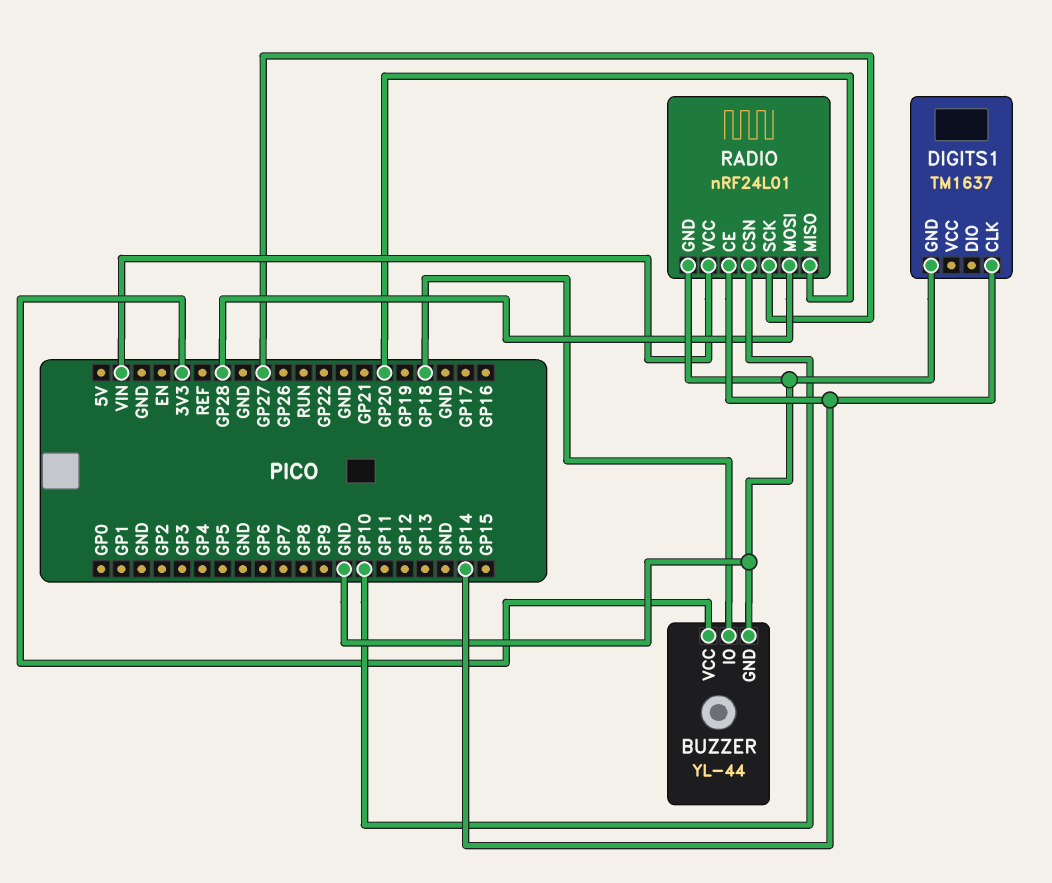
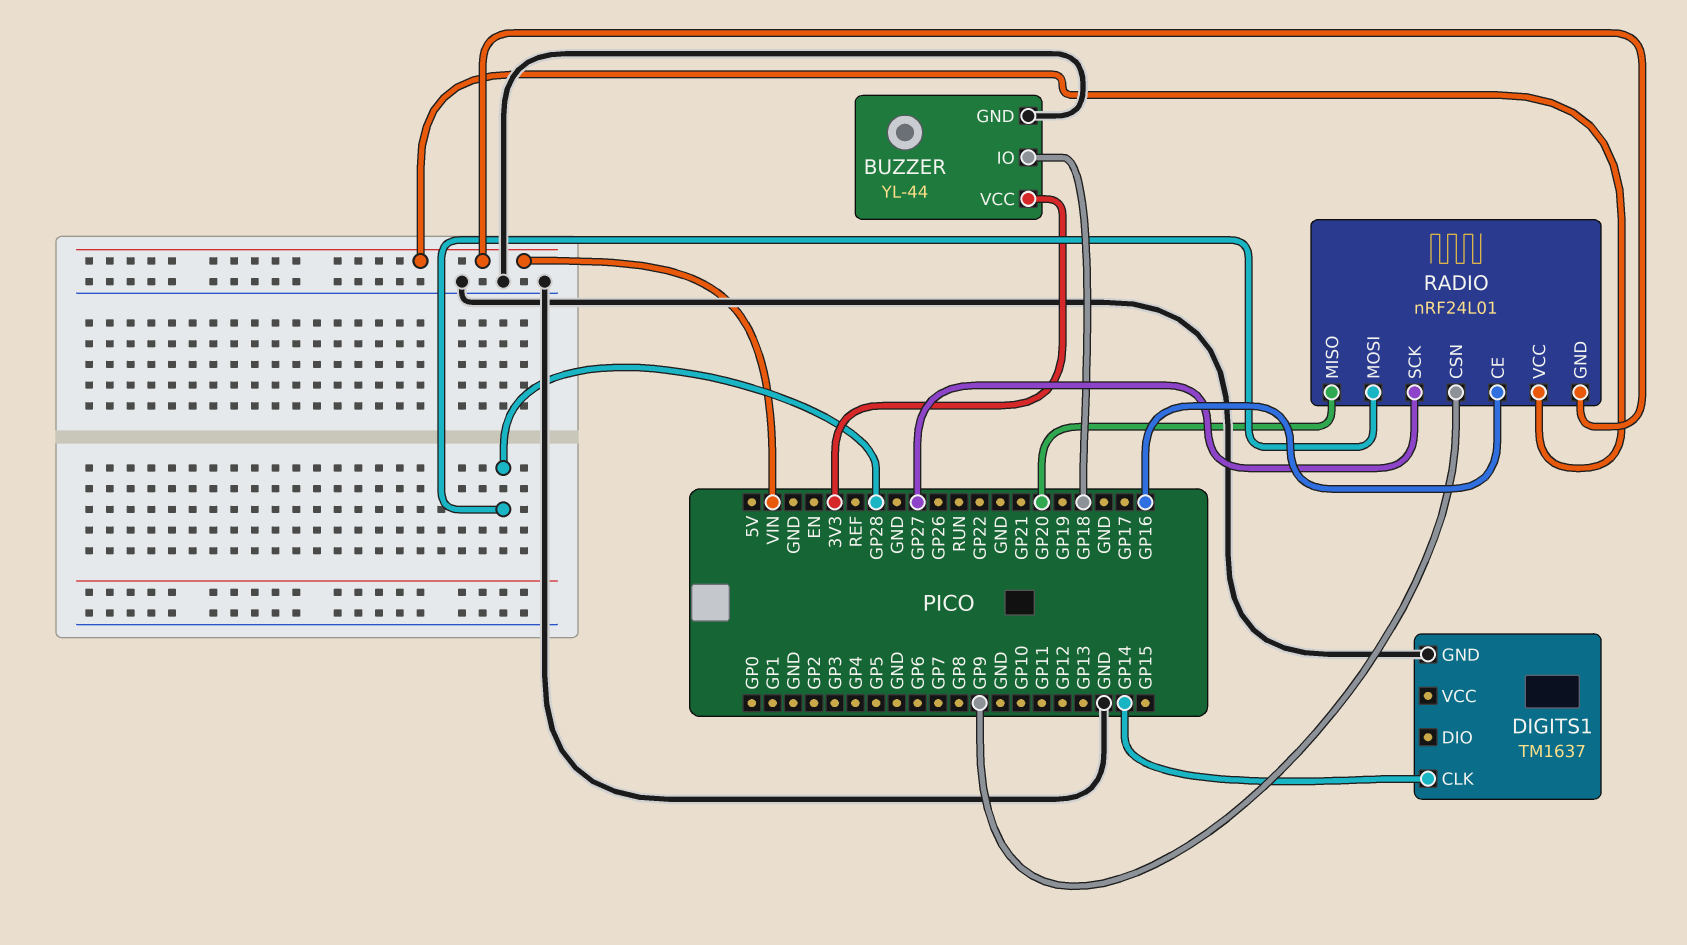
RADIO pin CE: GP14 -> GP16
RADIO pin CSN: GP10 -> GP9
RADIO pin GND: GND -> VIN

